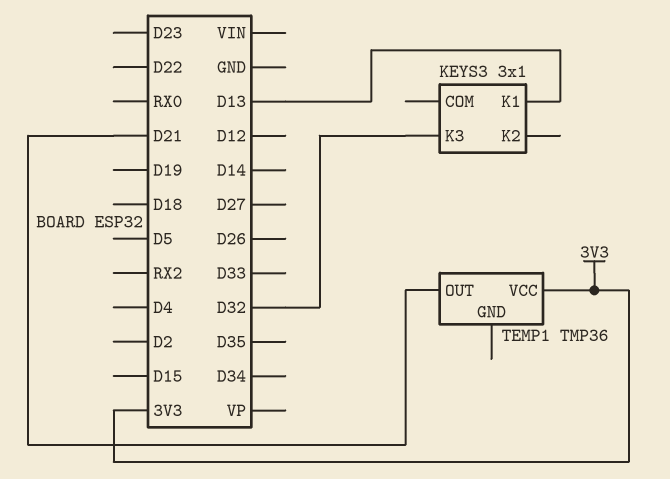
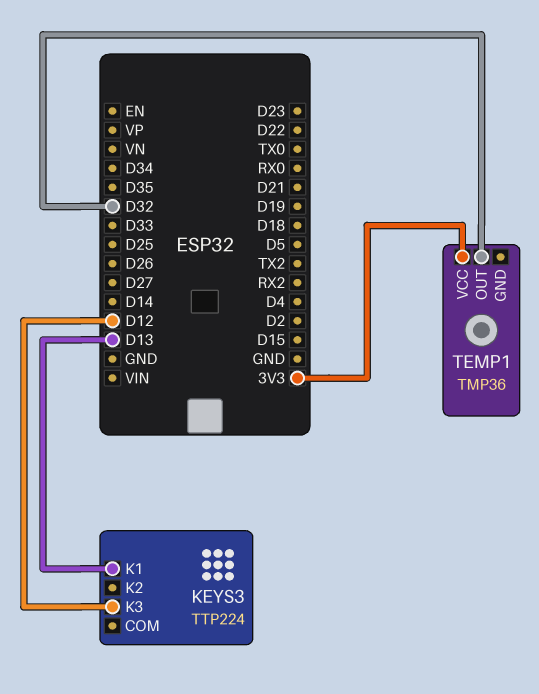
KEYS3: 3x1 -> TTP224
KEYS3 pin K3: D32 -> D12
TEMP1 pin OUT: D21 -> D32

